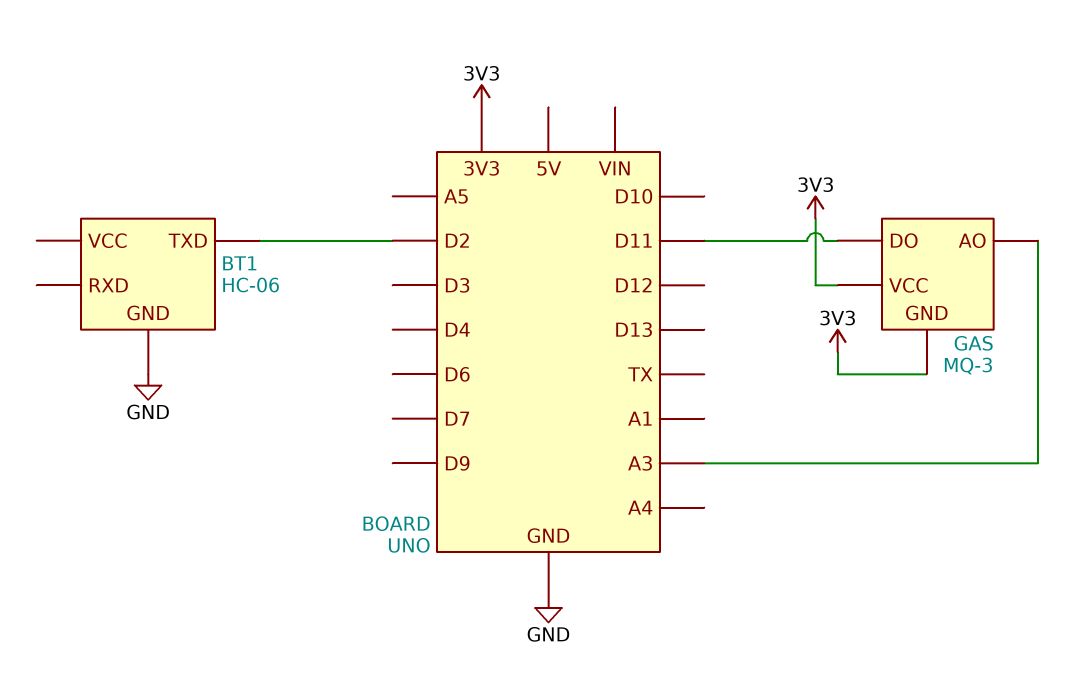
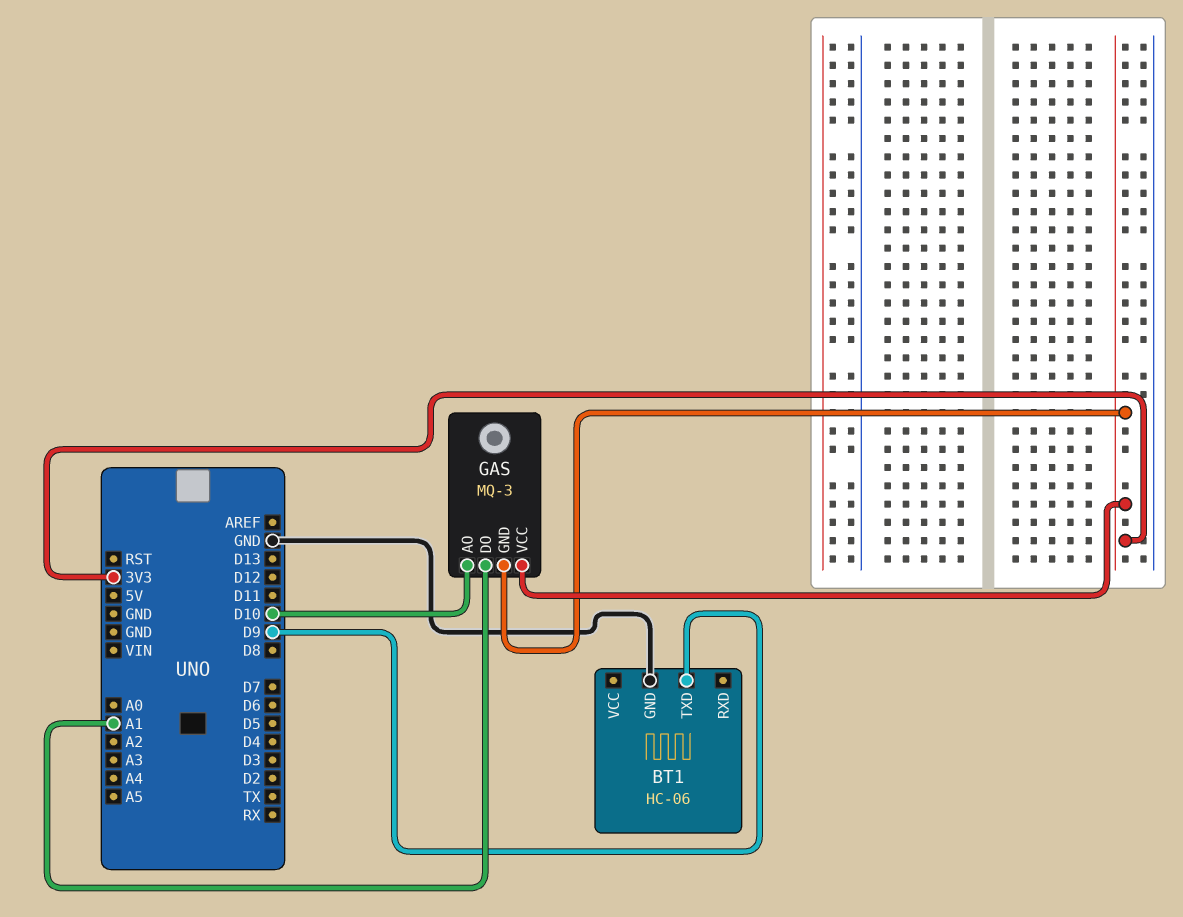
BT1 pin TXD: D2 -> D9
GAS pin AO: A3 -> D10
GAS pin DO: D11 -> A1

